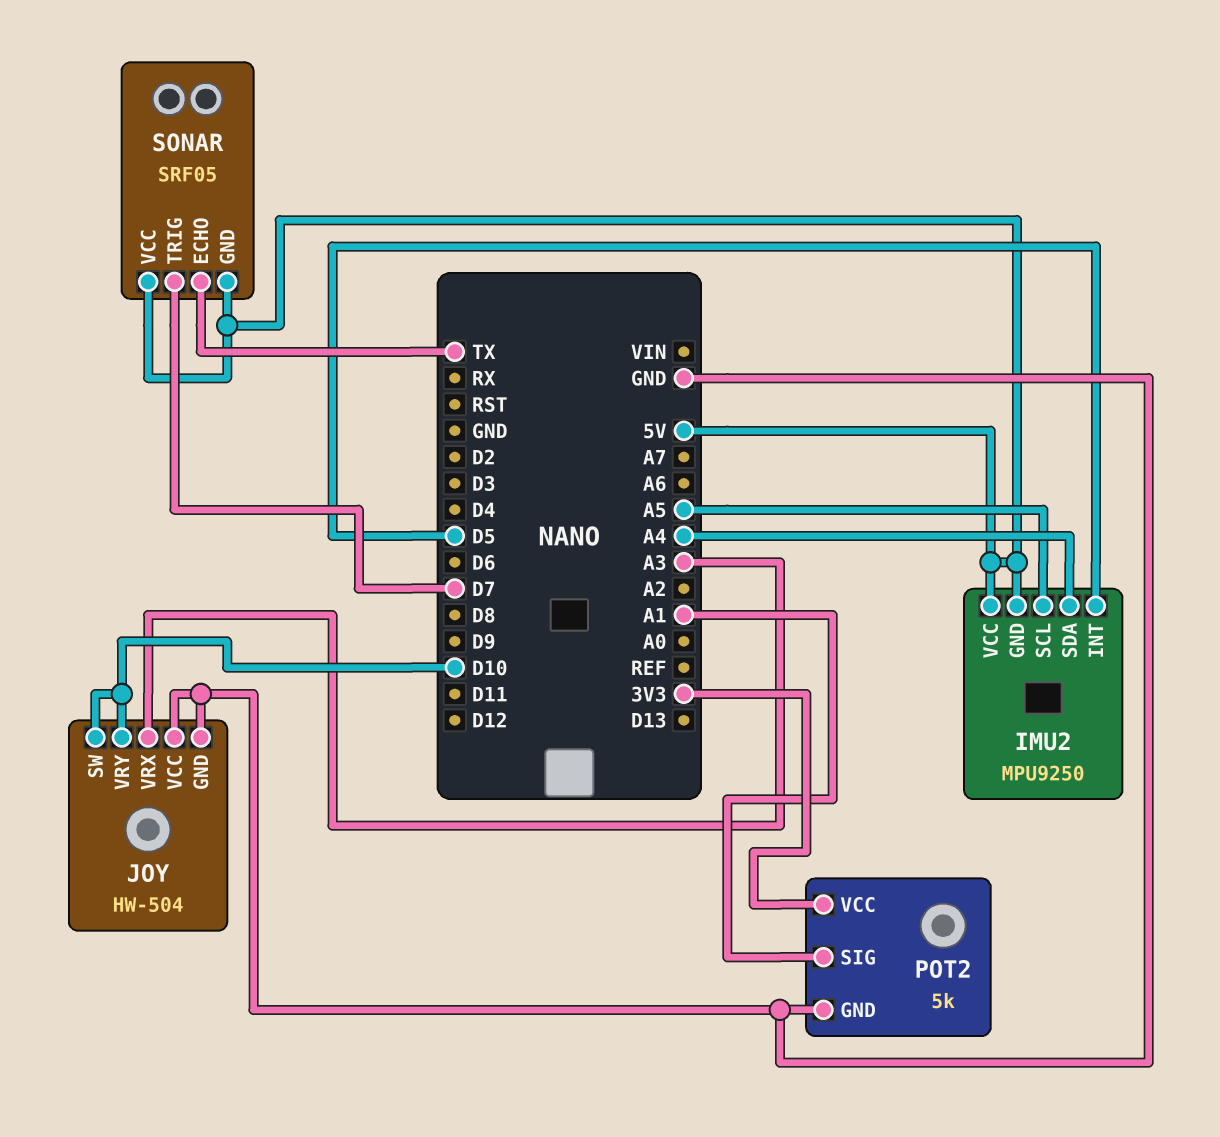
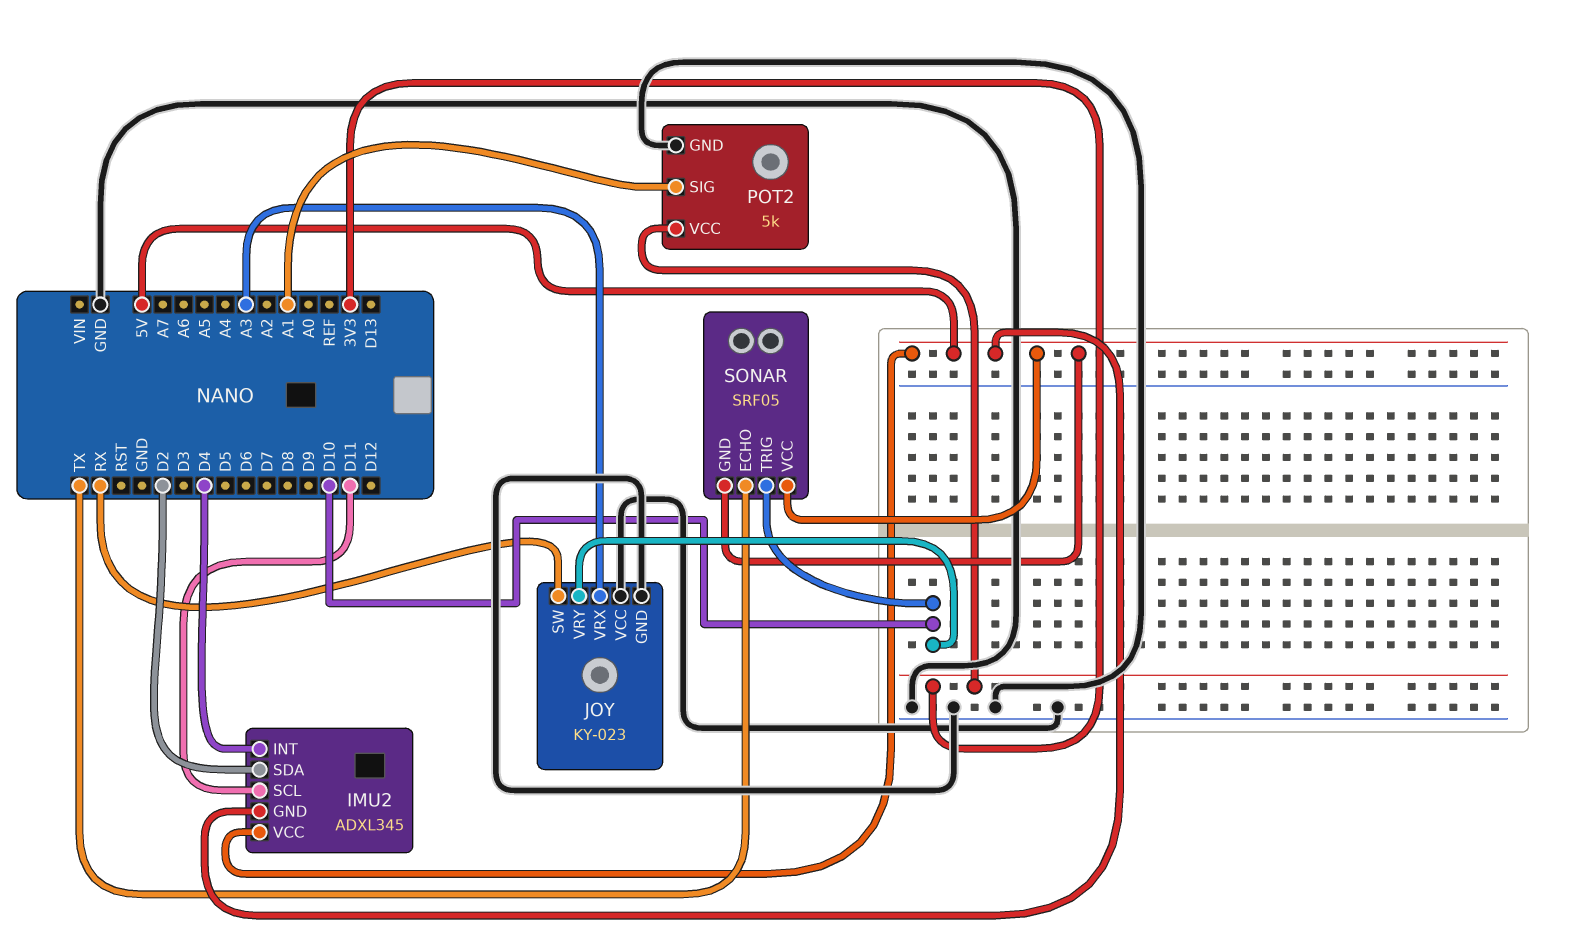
IMU2: MPU9250 -> ADXL345
IMU2 pin INT: D5 -> D4
IMU2 pin SCL: A5 -> D11
IMU2 pin SDA: A4 -> D2
JOY: HW-504 -> KY-023
JOY pin SW: D10 -> RX
SONAR pin TRIG: D7 -> D10

